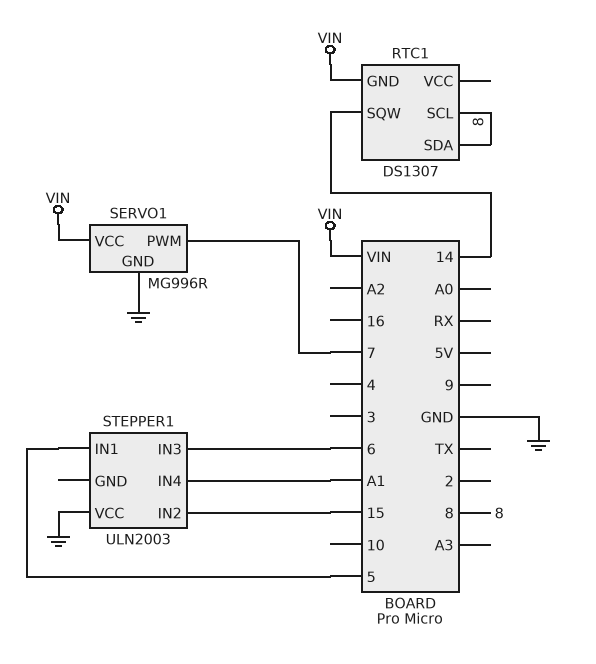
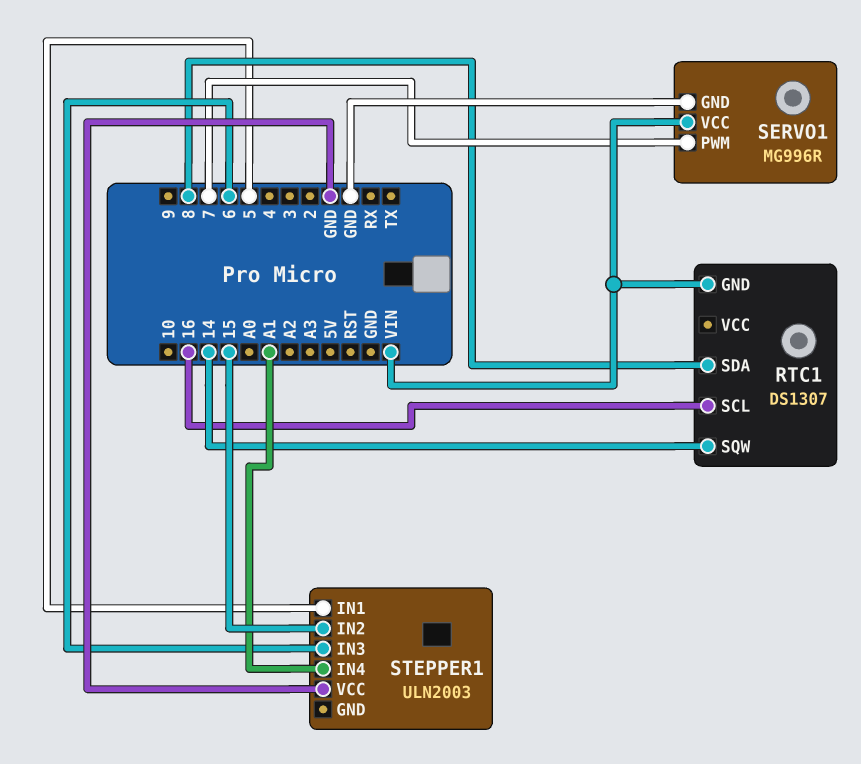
RTC1 pin SCL: 8 -> 16

